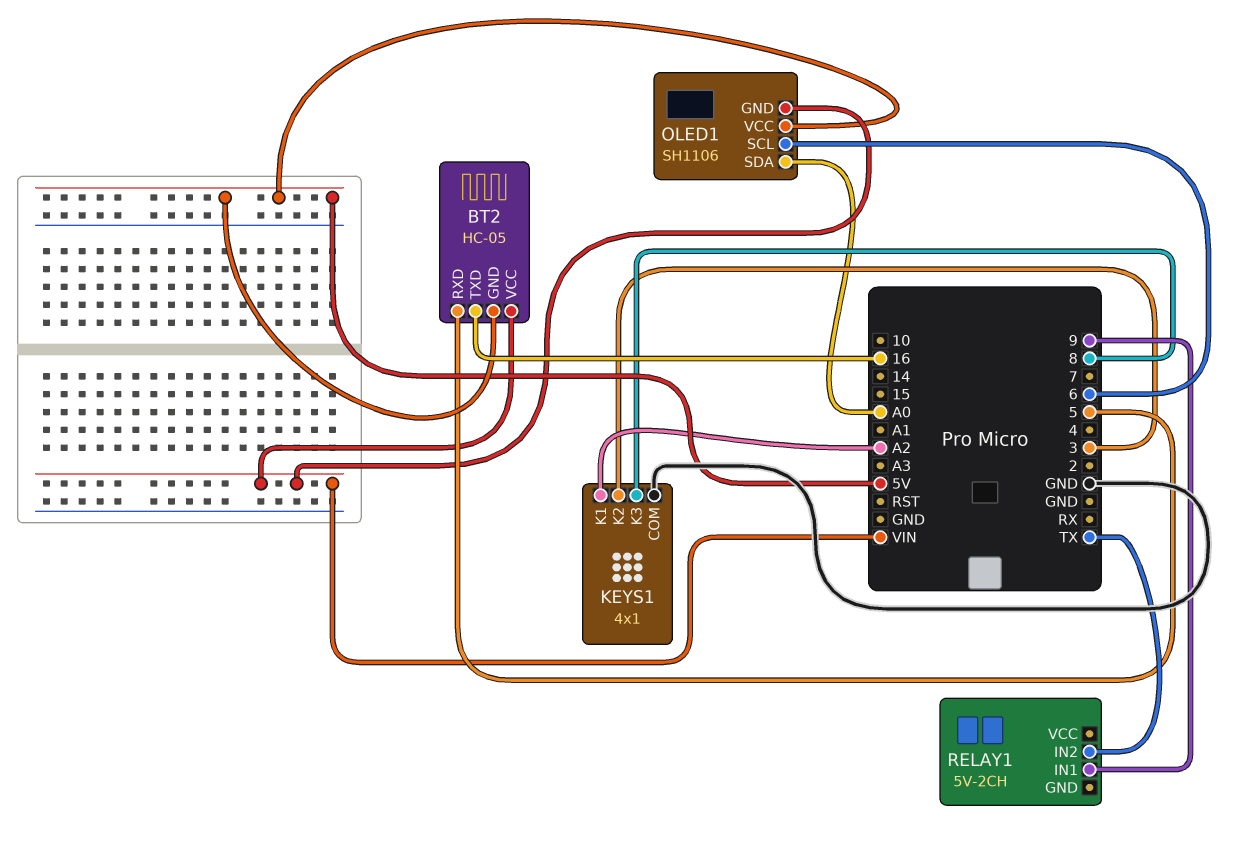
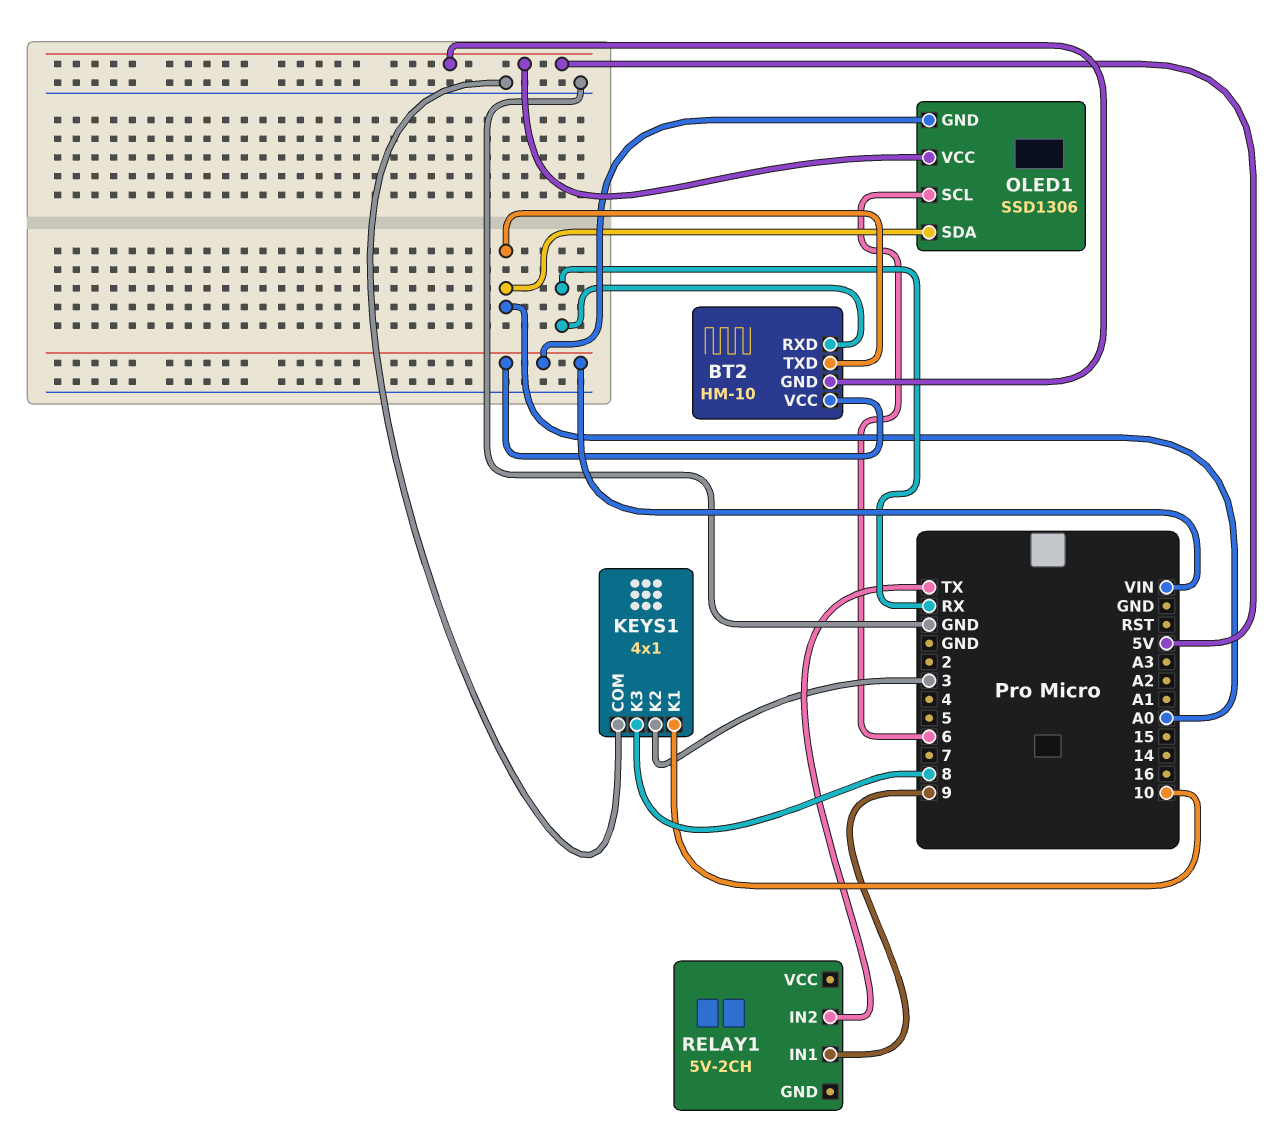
BT2: HC-05 -> HM-10
BT2 pin RXD: 5 -> RX
BT2 pin TXD: 16 -> A0
KEYS1 pin K1: A2 -> 10
OLED1: SH1106 -> SSD1306

